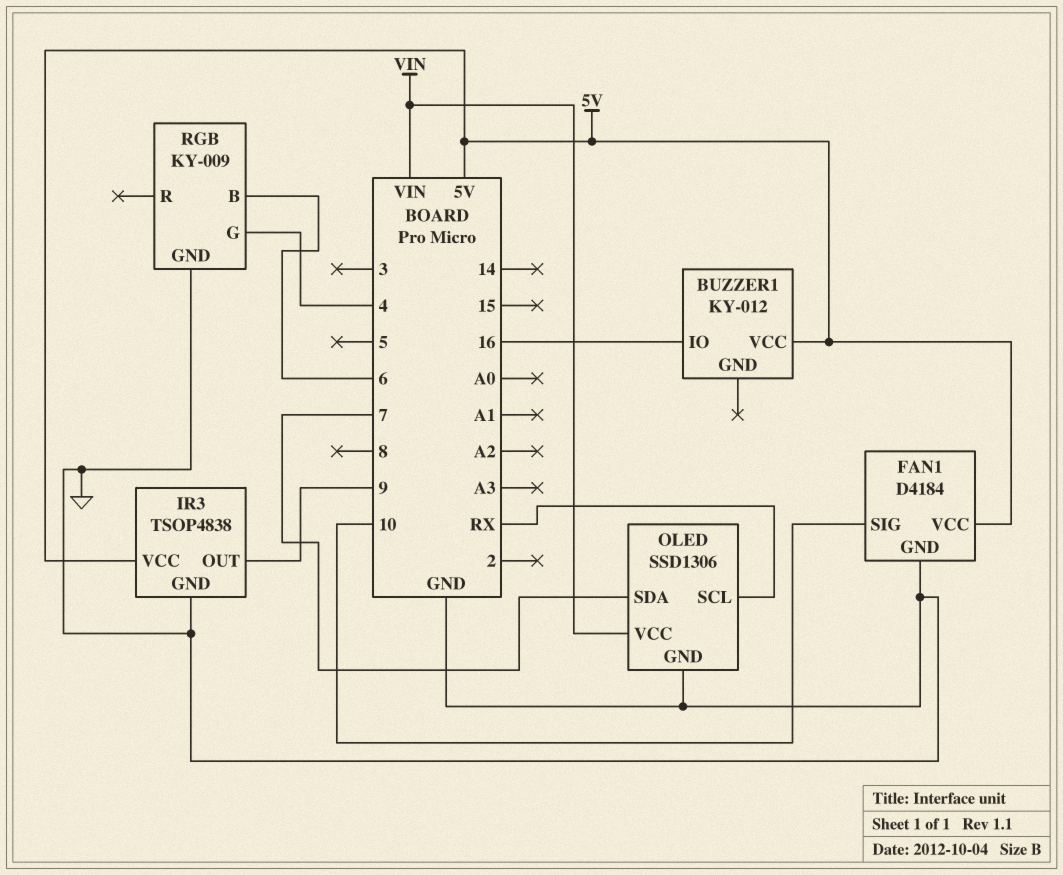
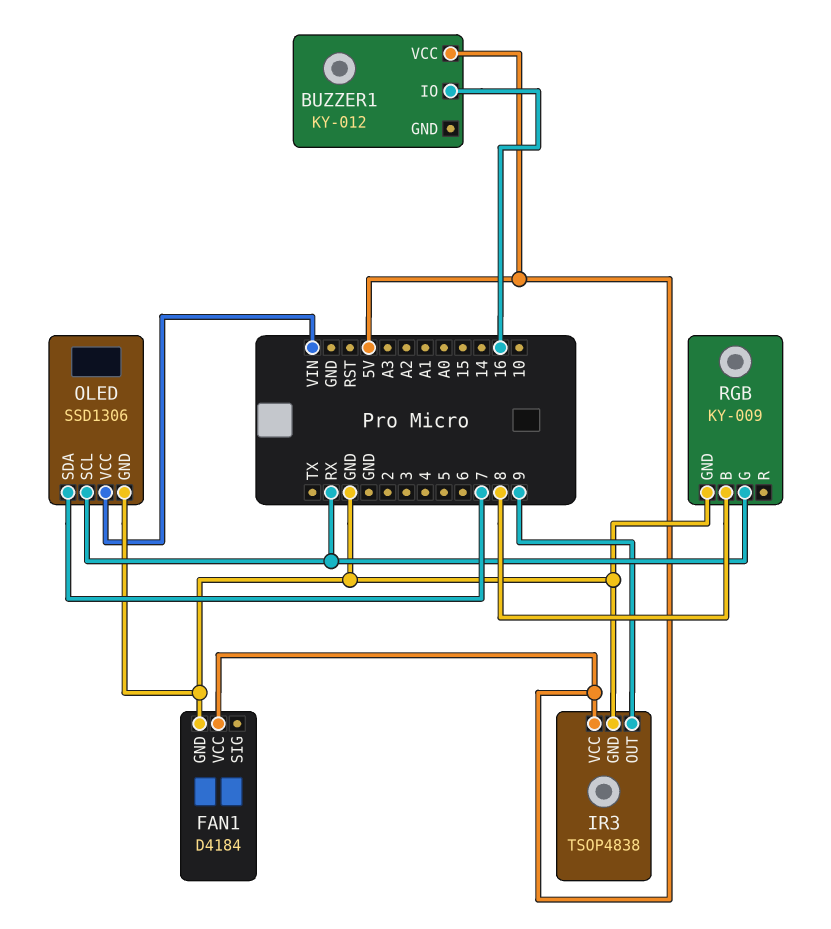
FAN1 pin SIG: 10 -> none
RGB pin B: 6 -> 8
RGB pin G: 4 -> RX

